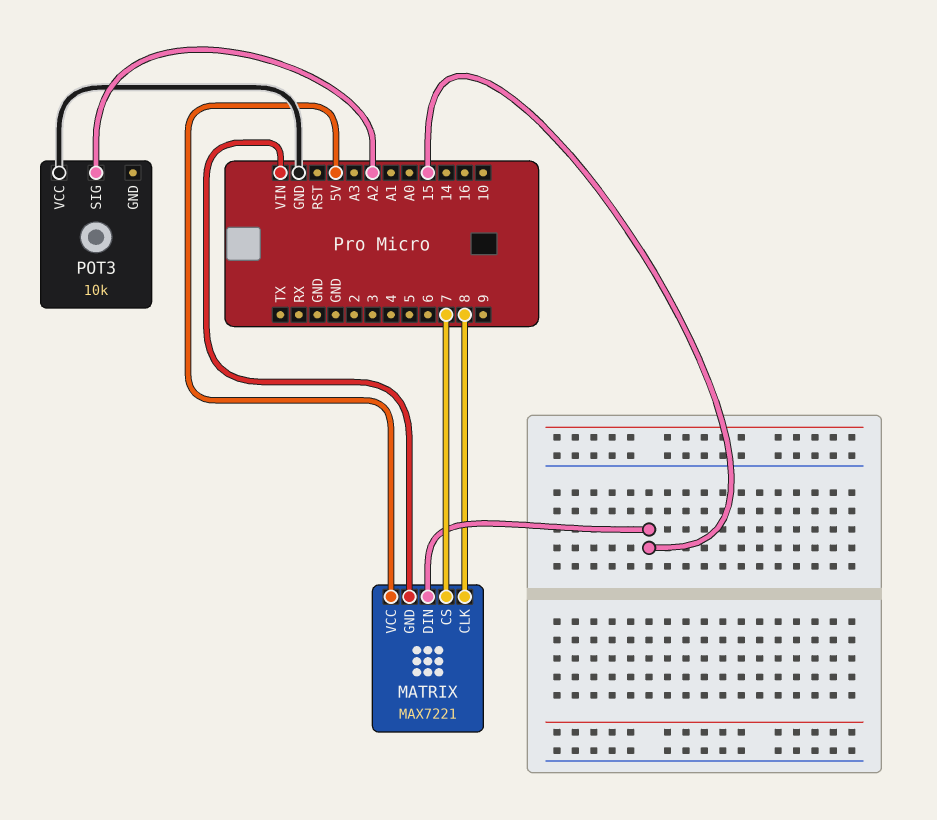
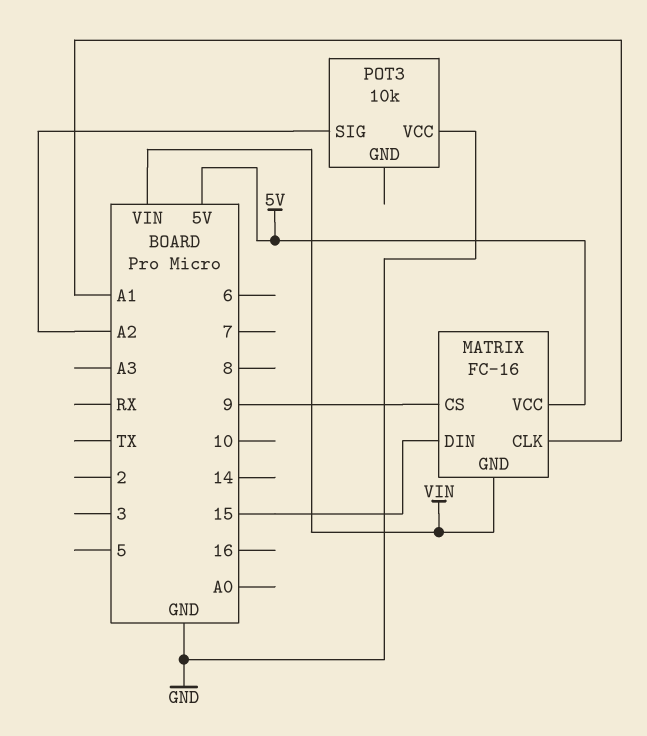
MATRIX: MAX7221 -> FC-16
MATRIX pin CLK: 8 -> A1
MATRIX pin CS: 7 -> 9

